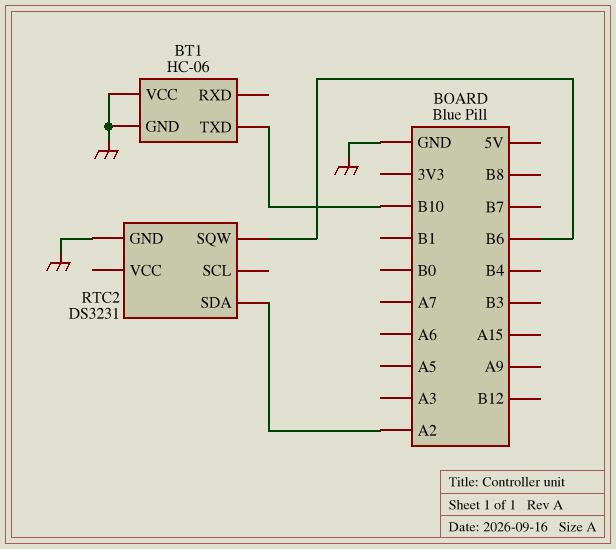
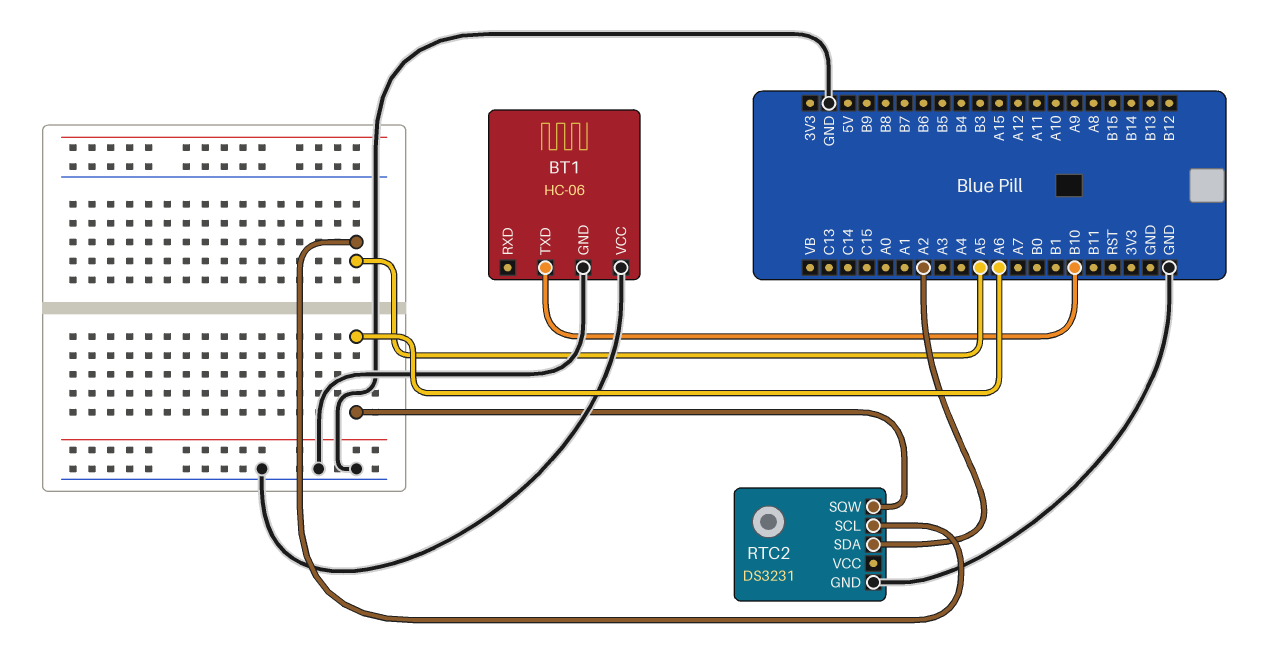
RTC2 pin SCL: none -> A5
RTC2 pin SQW: B6 -> A6

